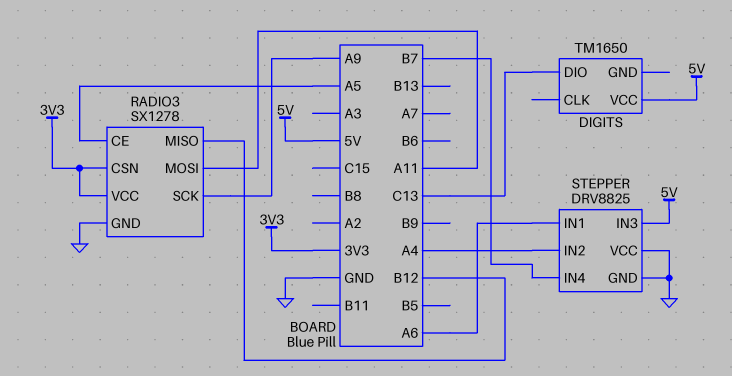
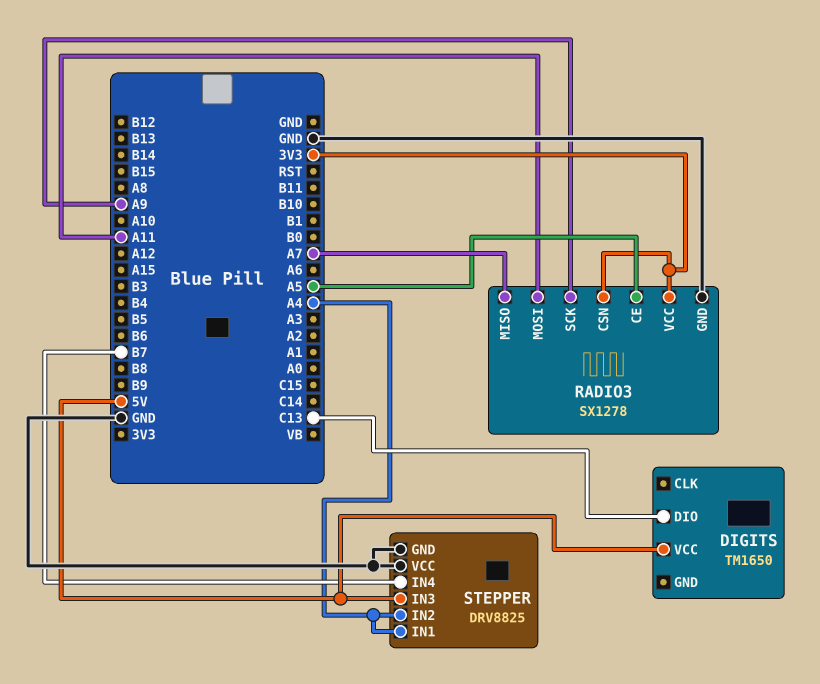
RADIO3 pin MISO: B12 -> A7
STEPPER pin IN1: A6 -> A4

